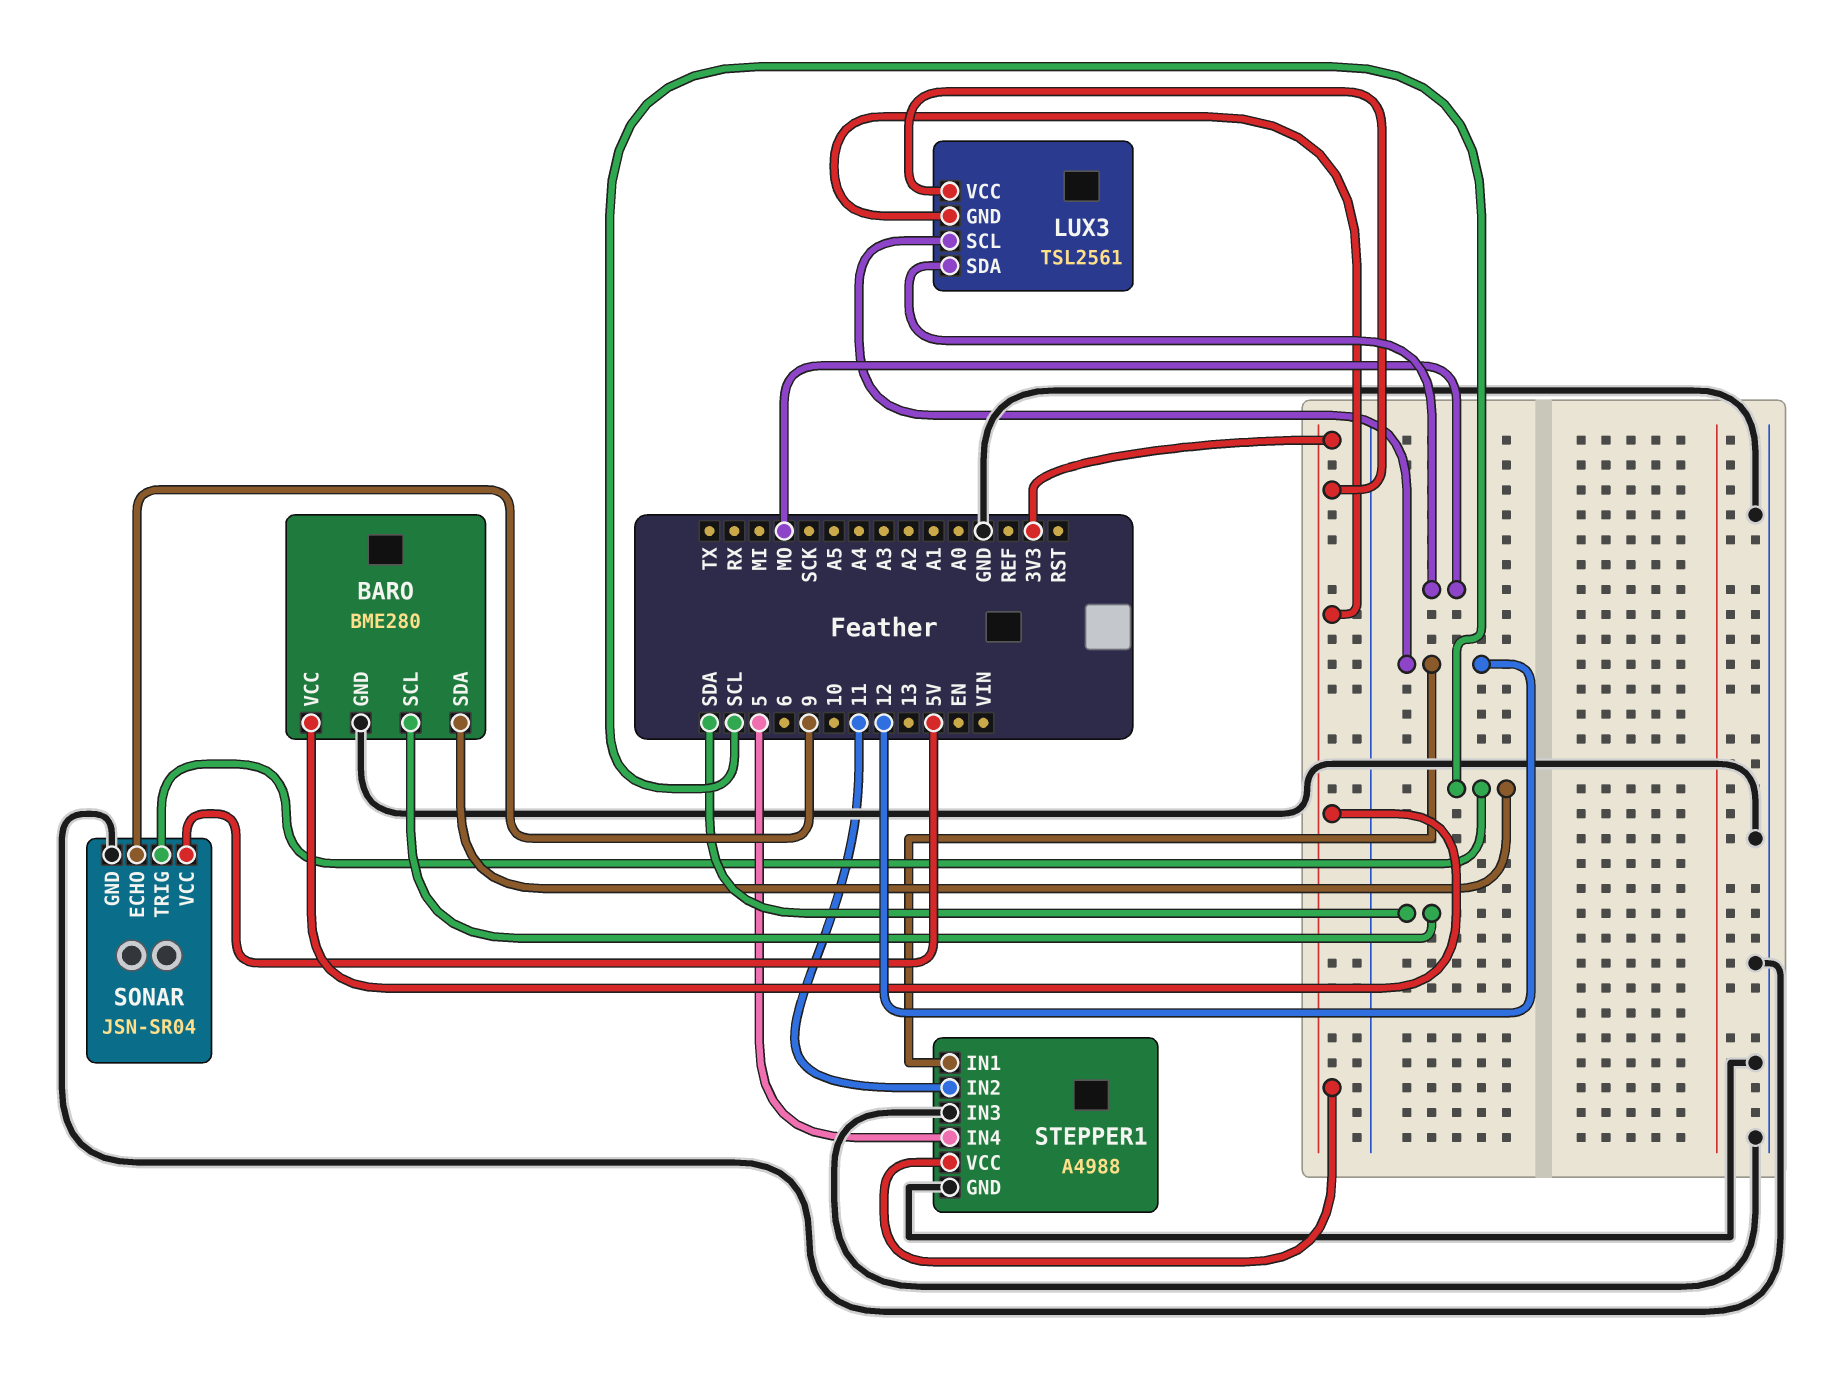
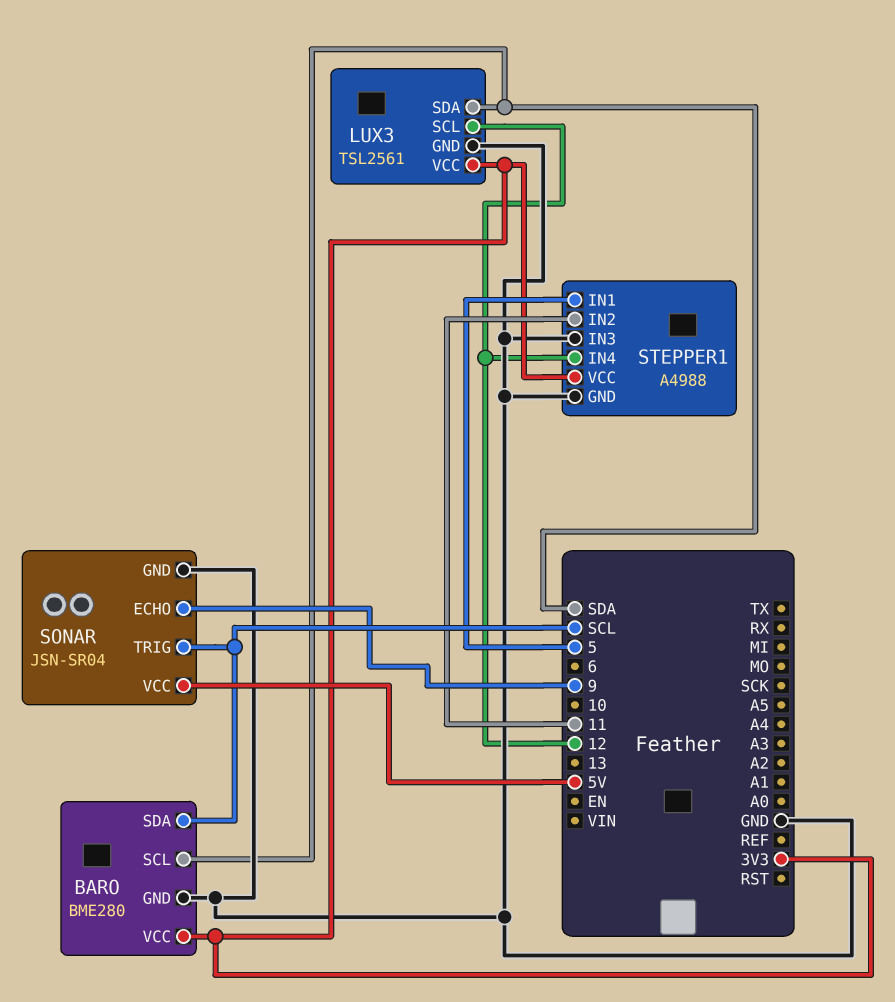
LUX3 pin GND: 3V3 -> GND
LUX3 pin SDA: MO -> SDA
STEPPER1 pin IN1: 12 -> 5
STEPPER1 pin IN4: 5 -> 12

